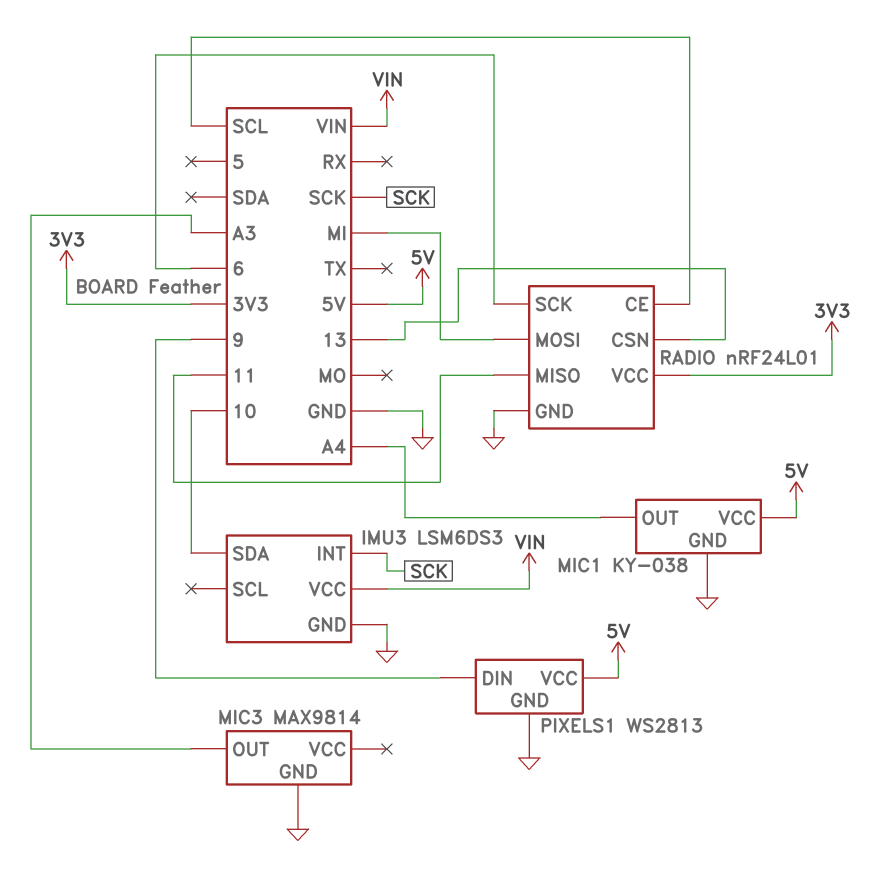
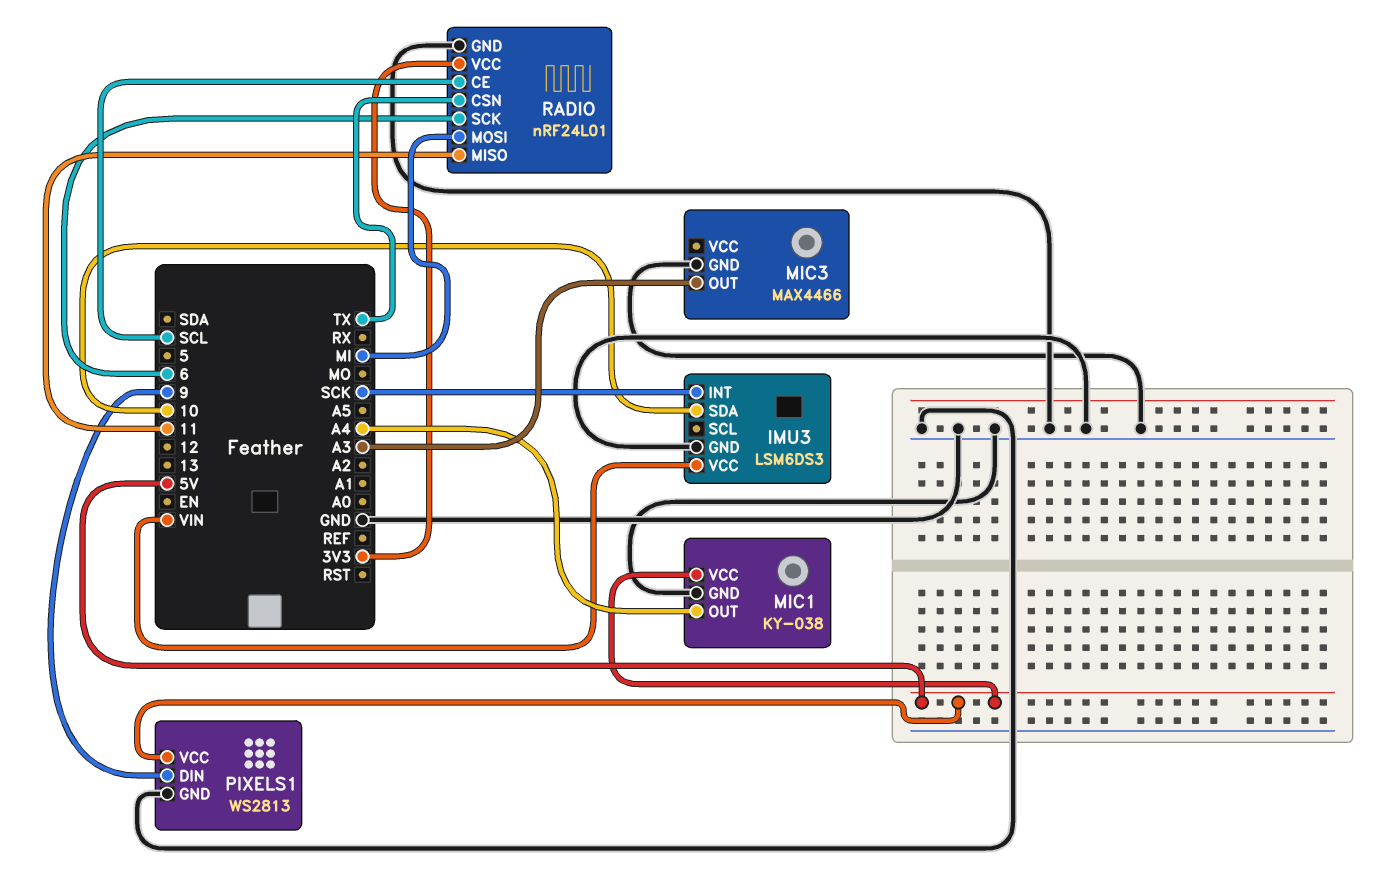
MIC3: MAX9814 -> MAX4466
RADIO pin CSN: 13 -> TX

